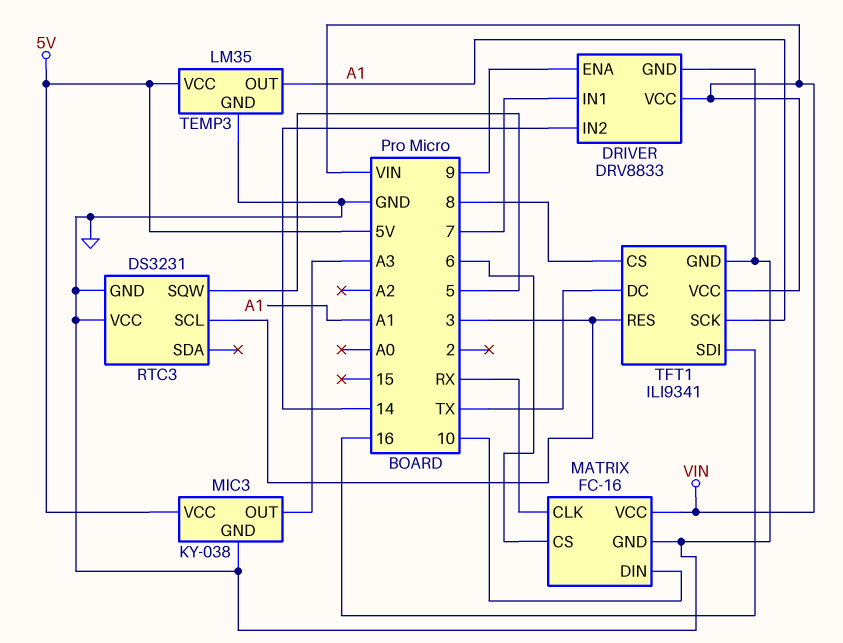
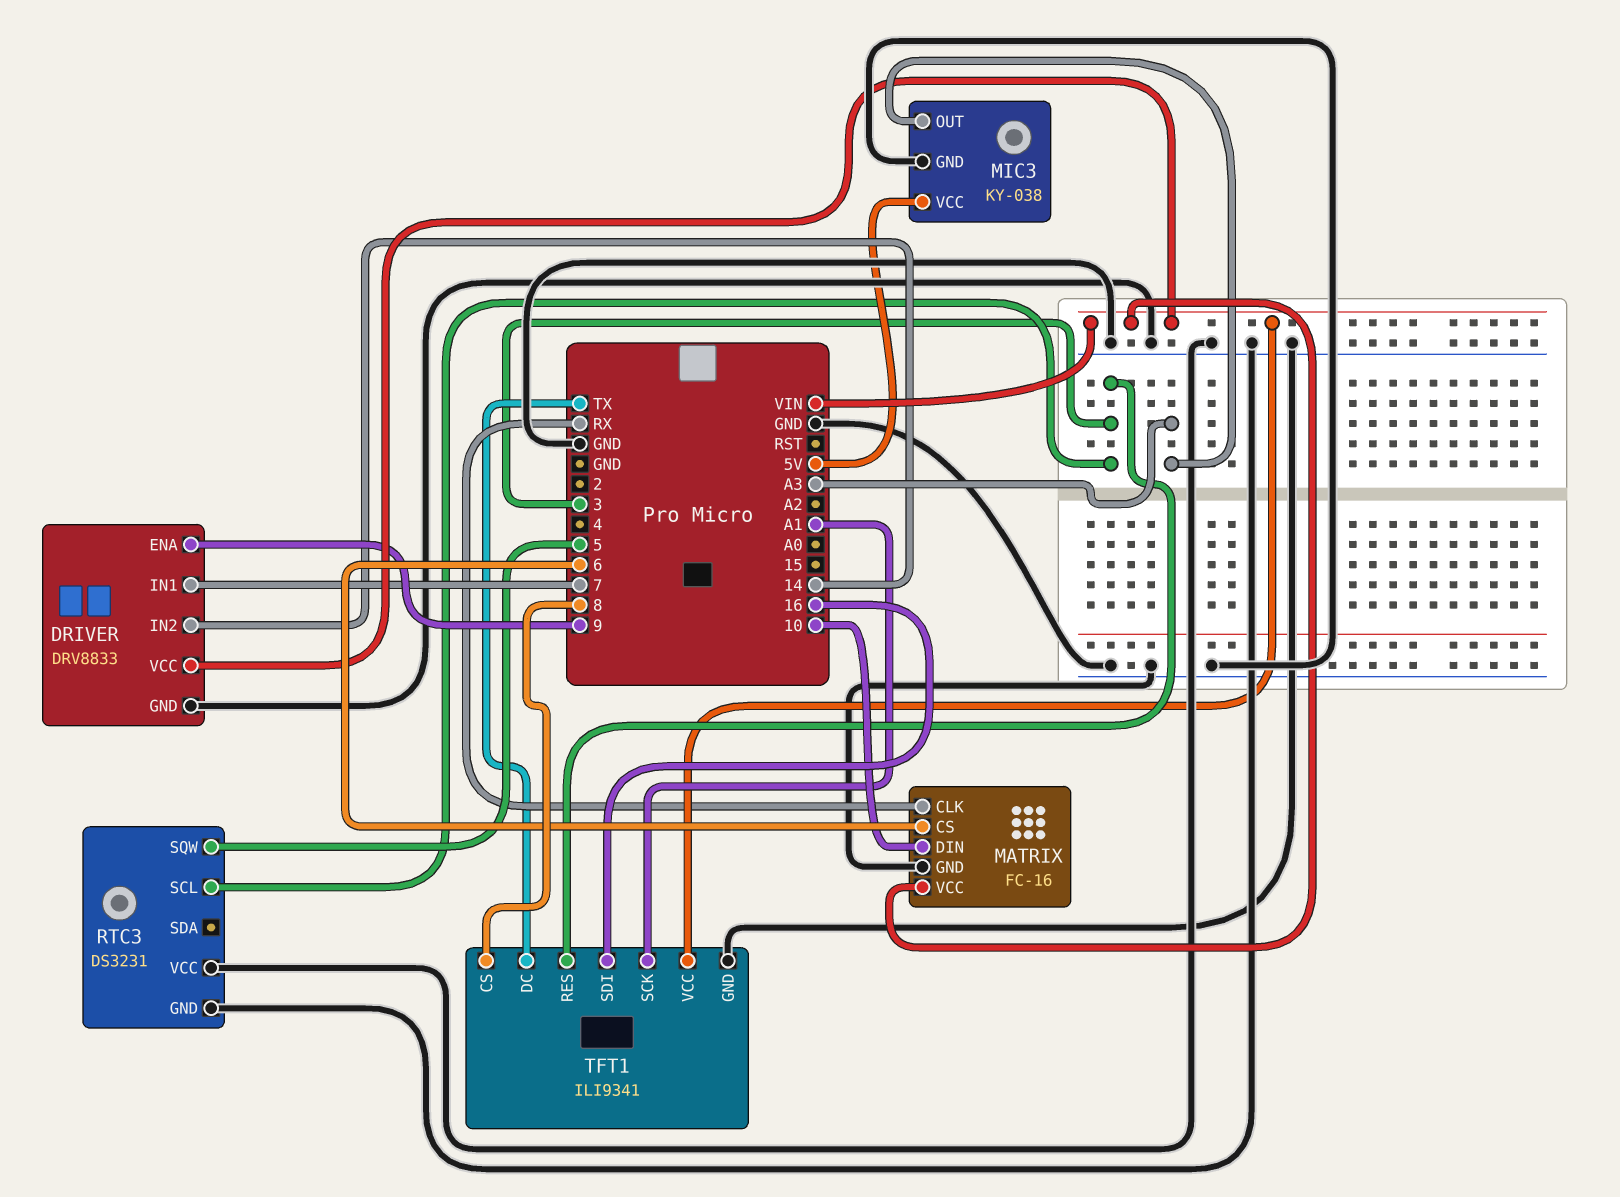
TEMP3: LM35 -> none
TEMP3 pin GND: GND -> none
TEMP3 pin OUT: A1 -> none
TEMP3 pin VCC: 5V -> none

